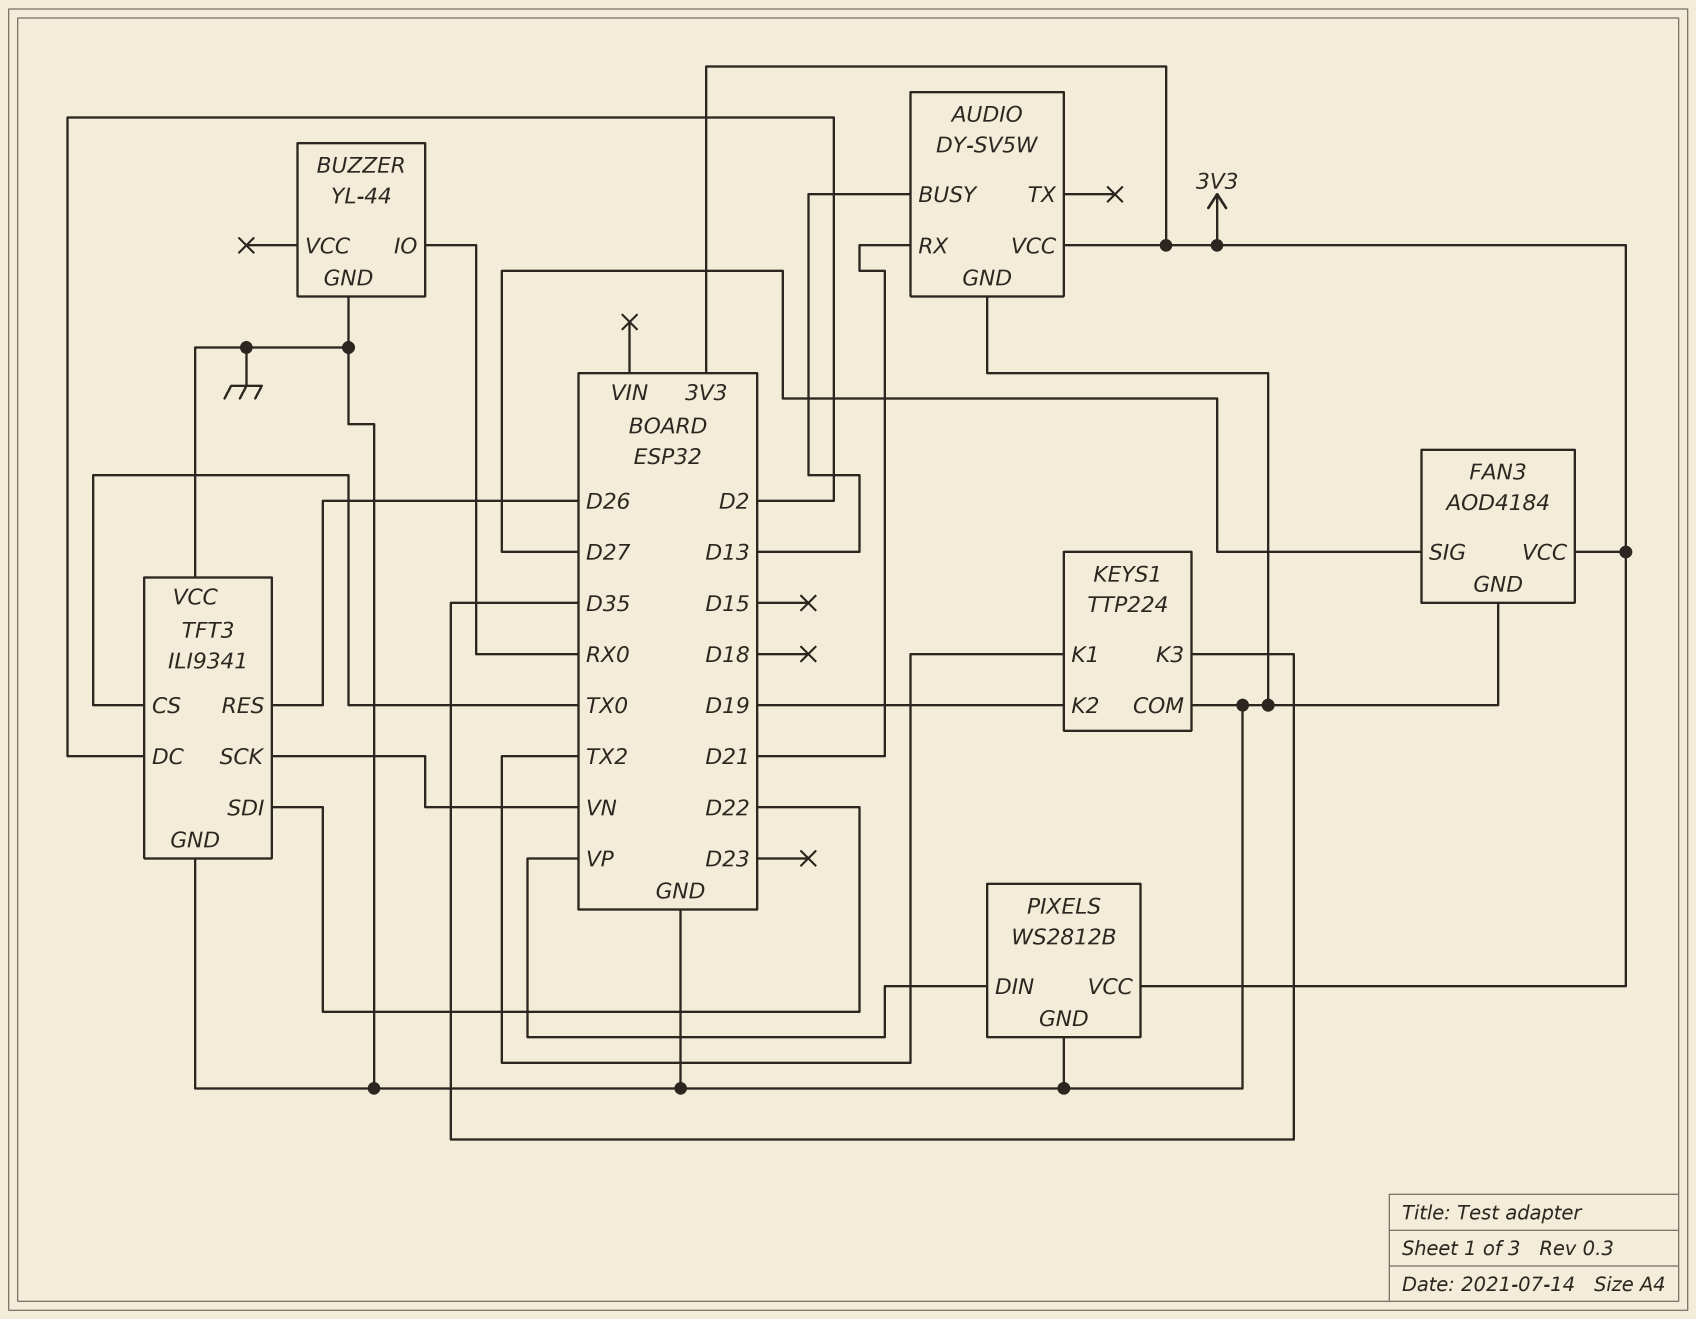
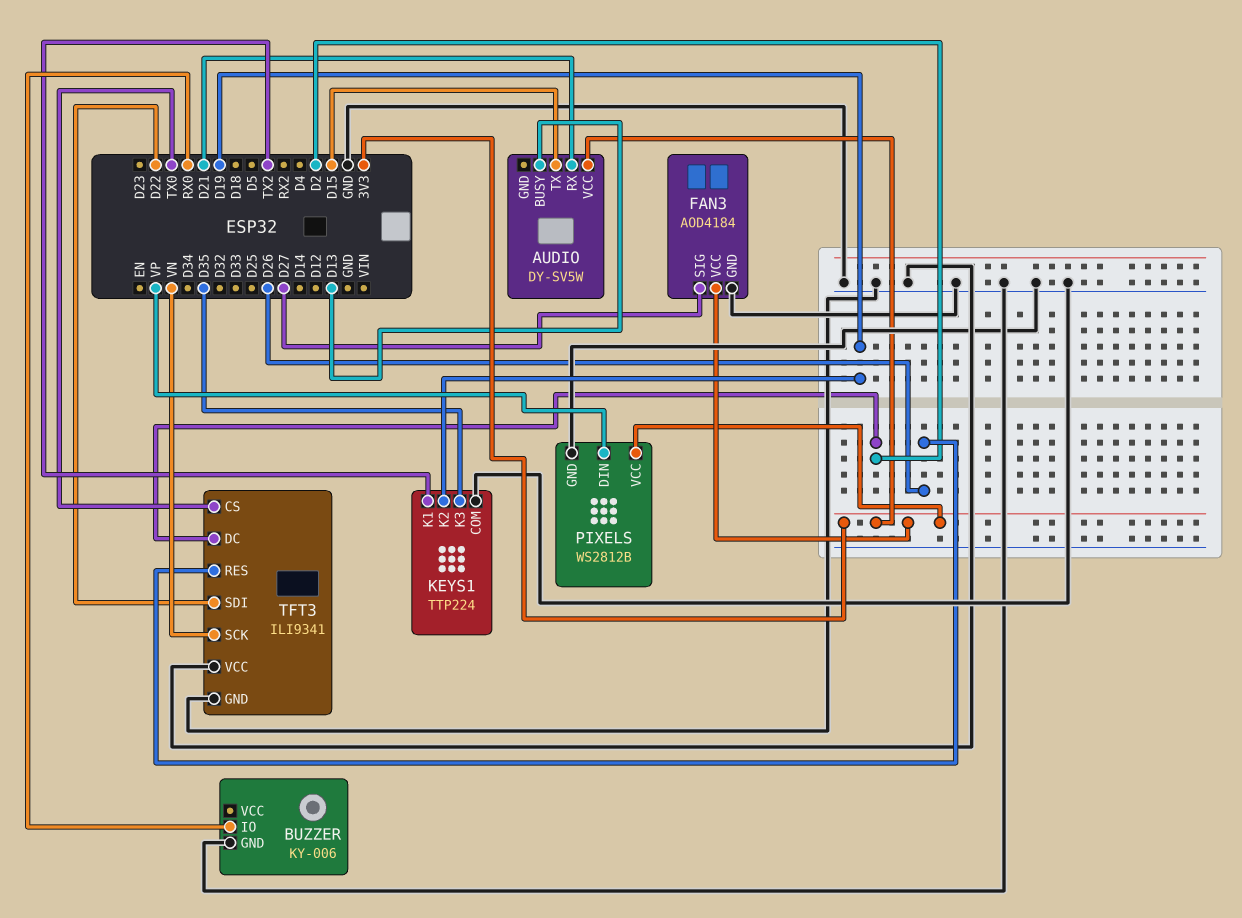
AUDIO pin GND: GND -> none
AUDIO pin TX: none -> D15
BUZZER: YL-44 -> KY-006

